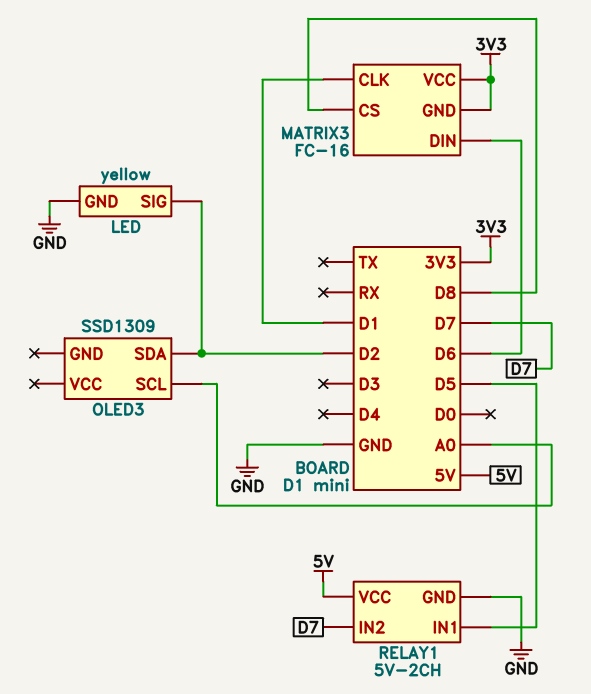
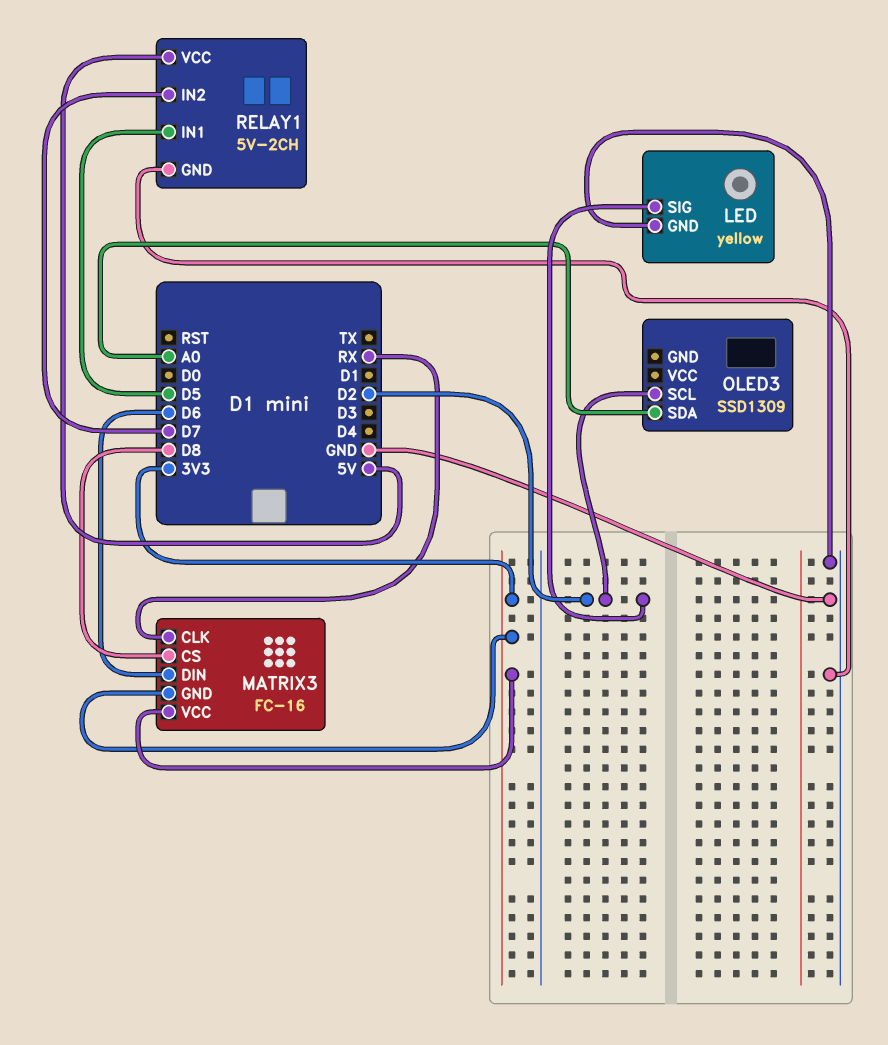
MATRIX3 pin CLK: D1 -> RX
OLED3 pin SCL: A0 -> D2
OLED3 pin SDA: D2 -> A0

